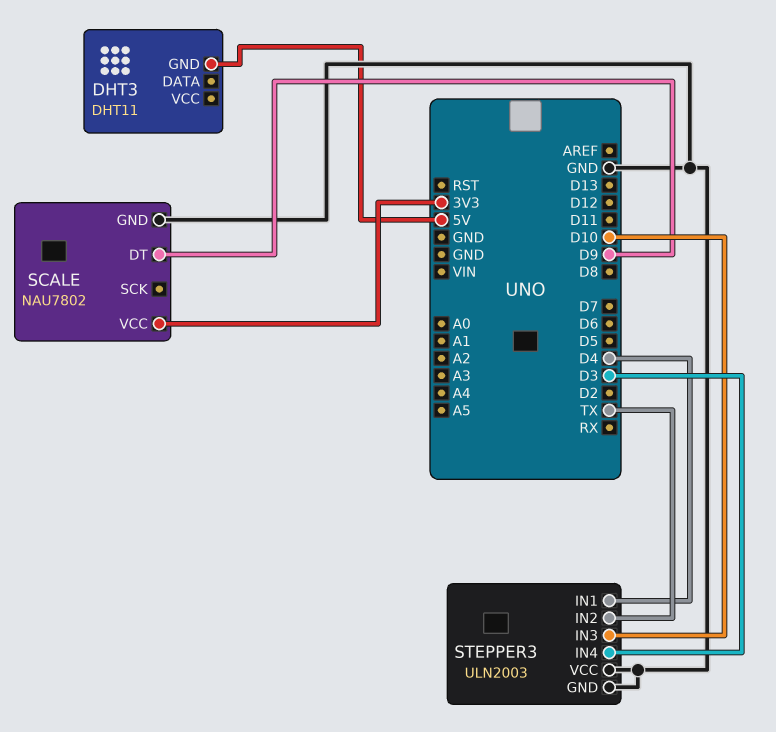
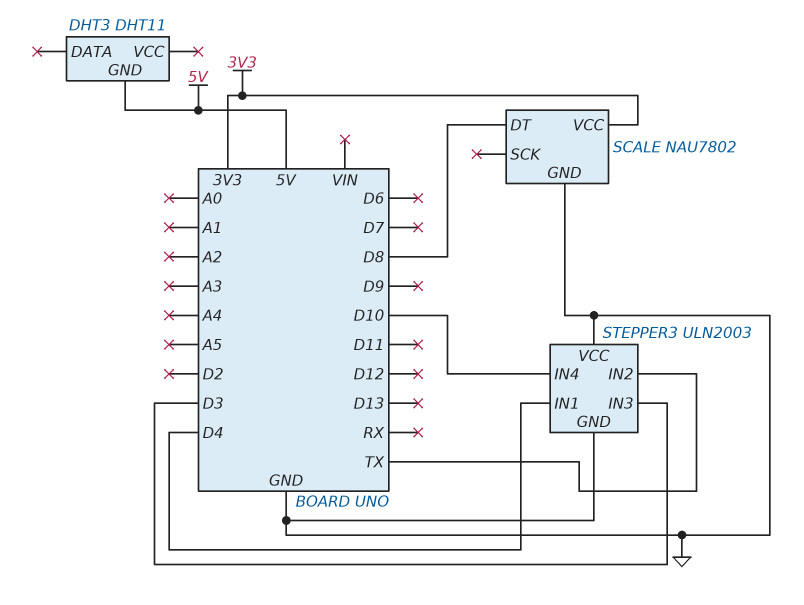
SCALE pin DT: D9 -> D8
STEPPER3 pin IN3: D10 -> D3
STEPPER3 pin IN4: D3 -> D10

